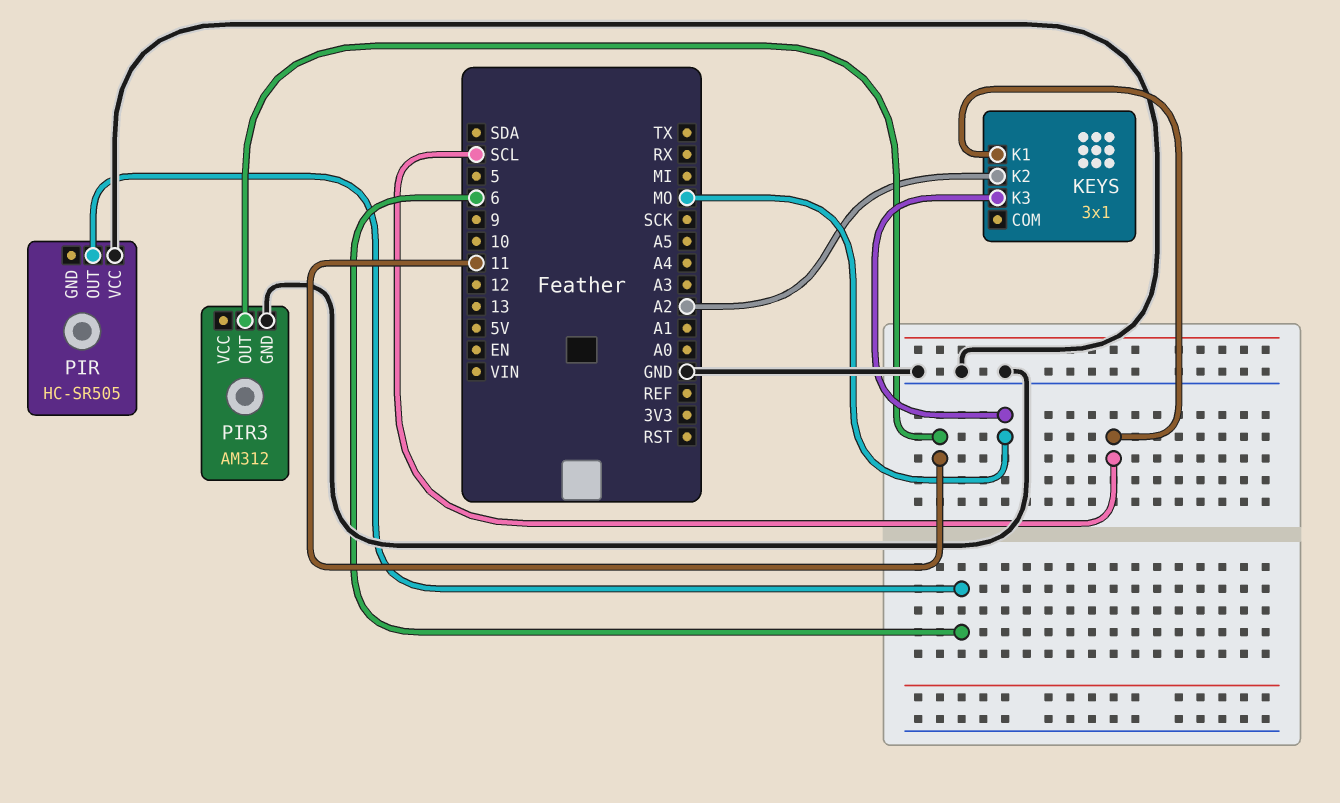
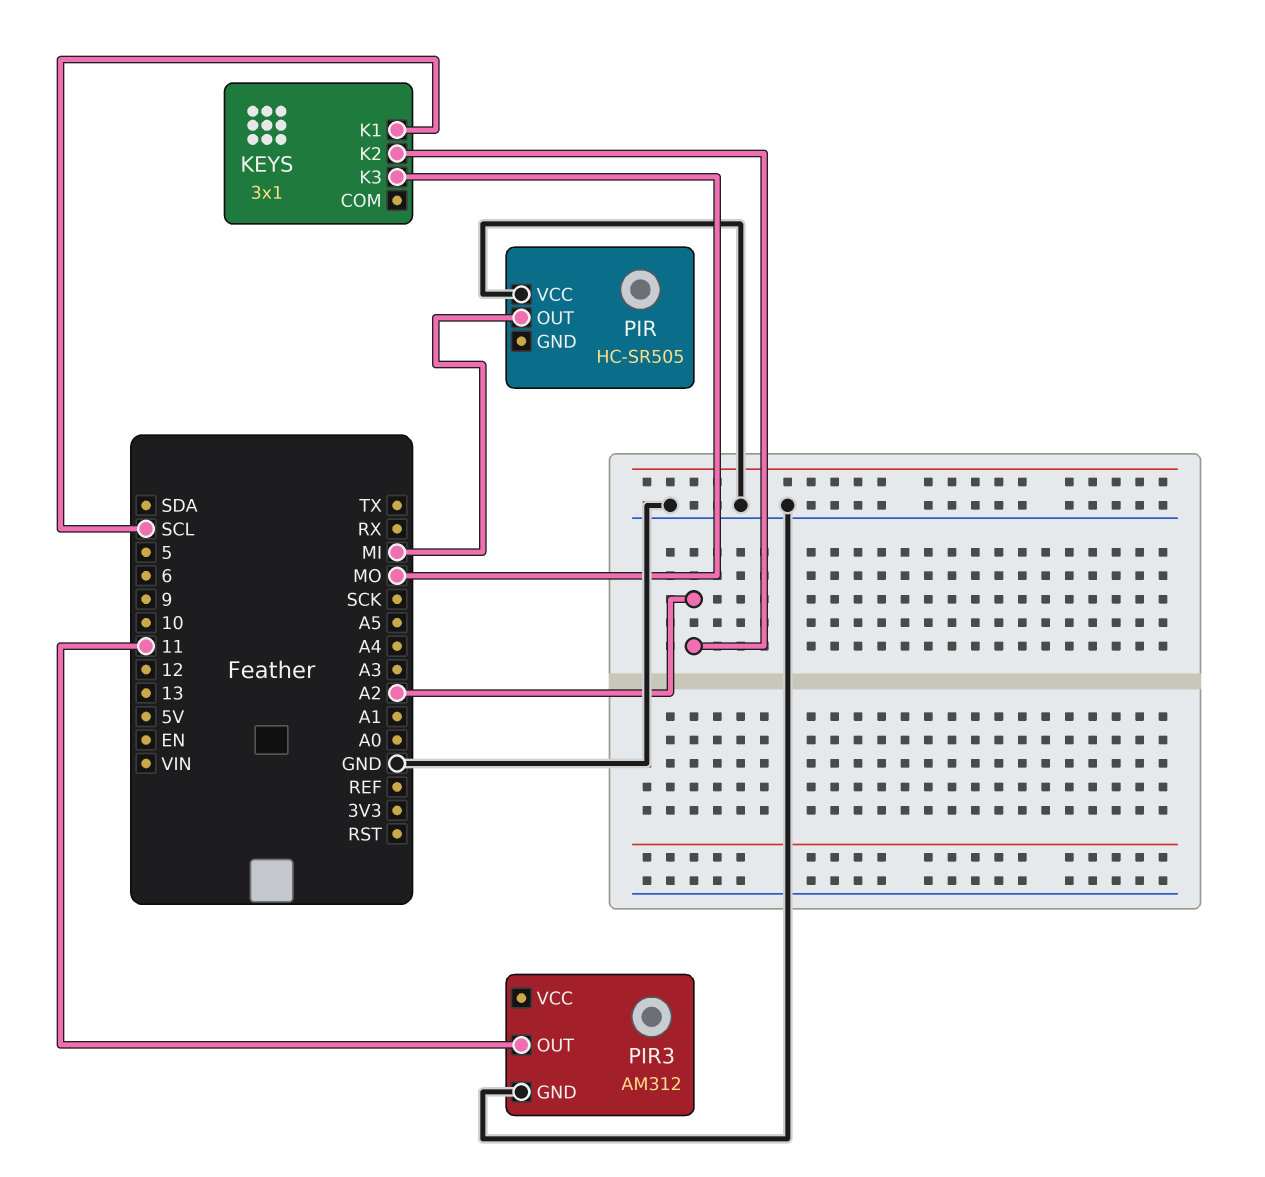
PIR pin OUT: 6 -> MI

